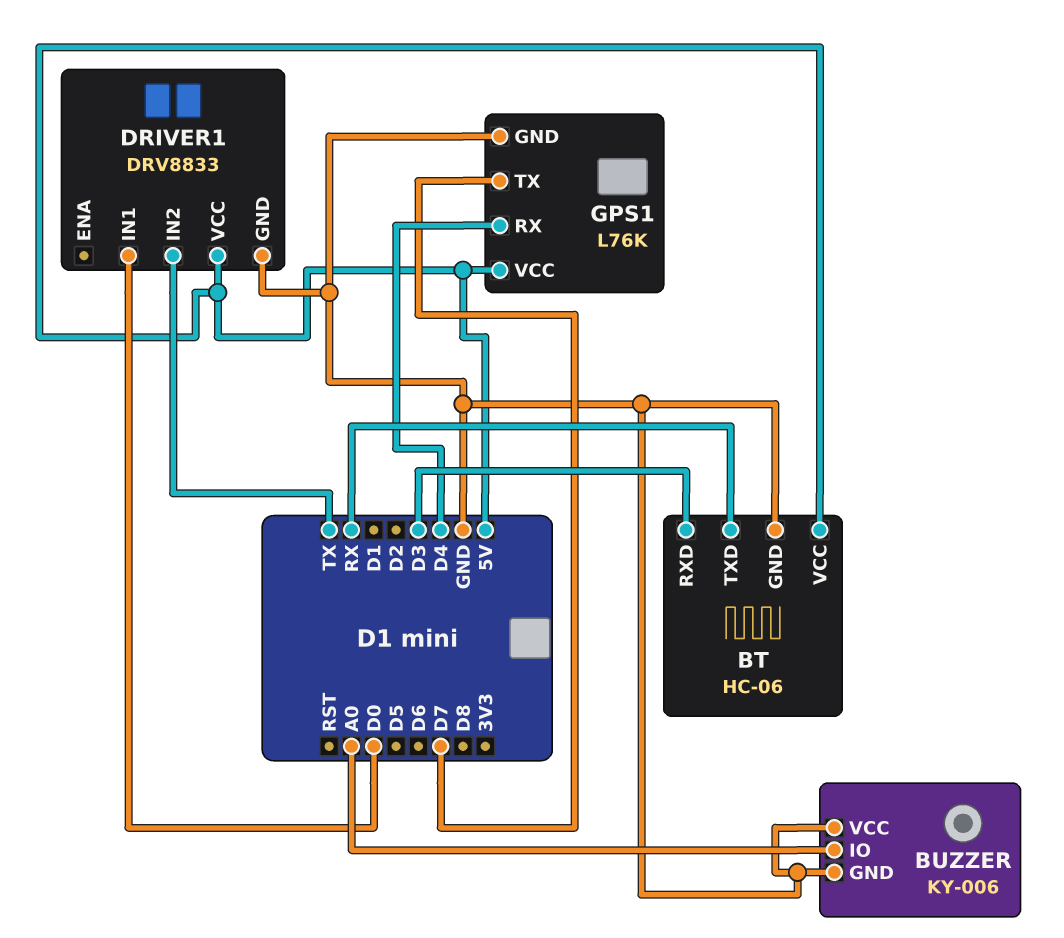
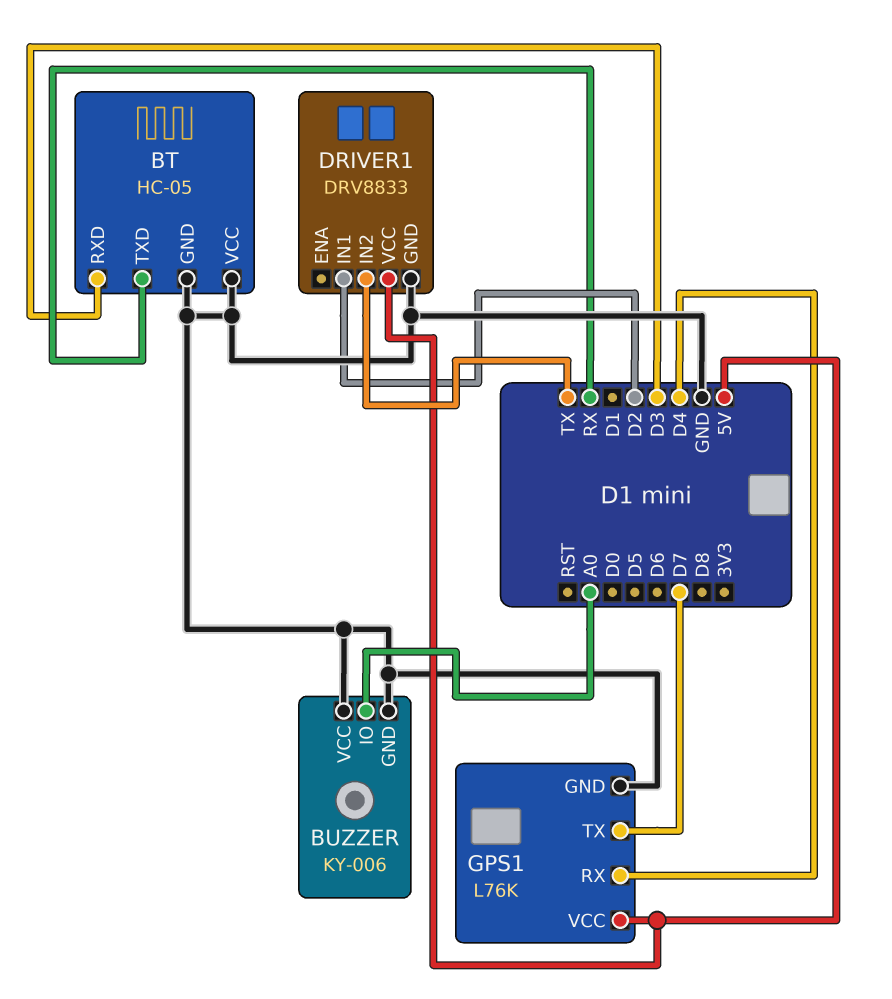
BT: HC-06 -> HC-05
BT pin VCC: 5V -> GND
DRIVER1 pin IN1: D0 -> D2

